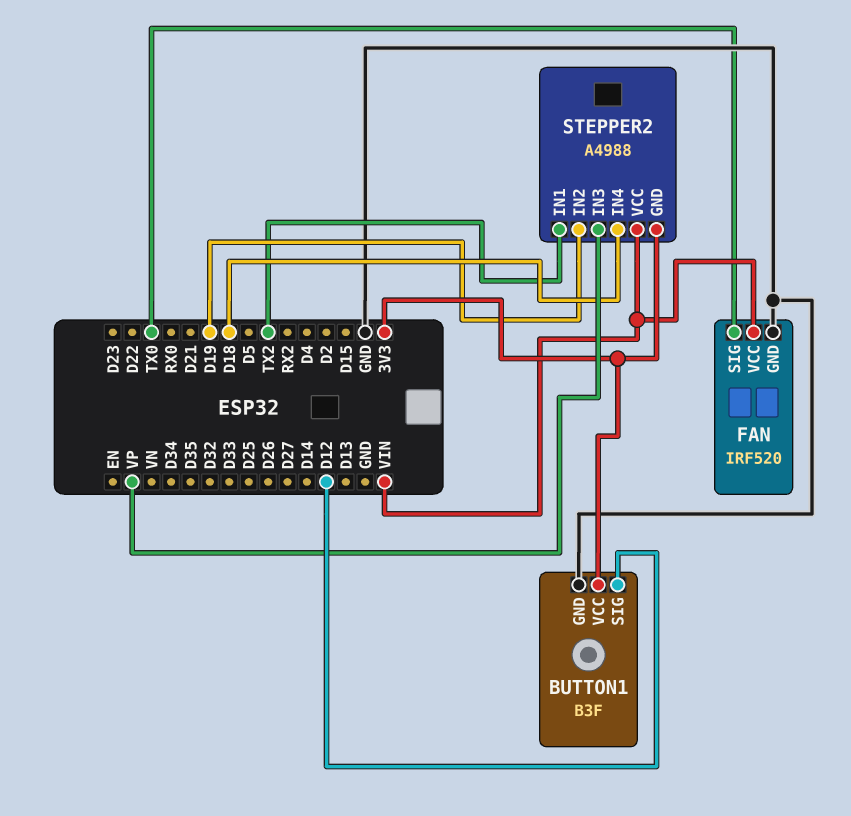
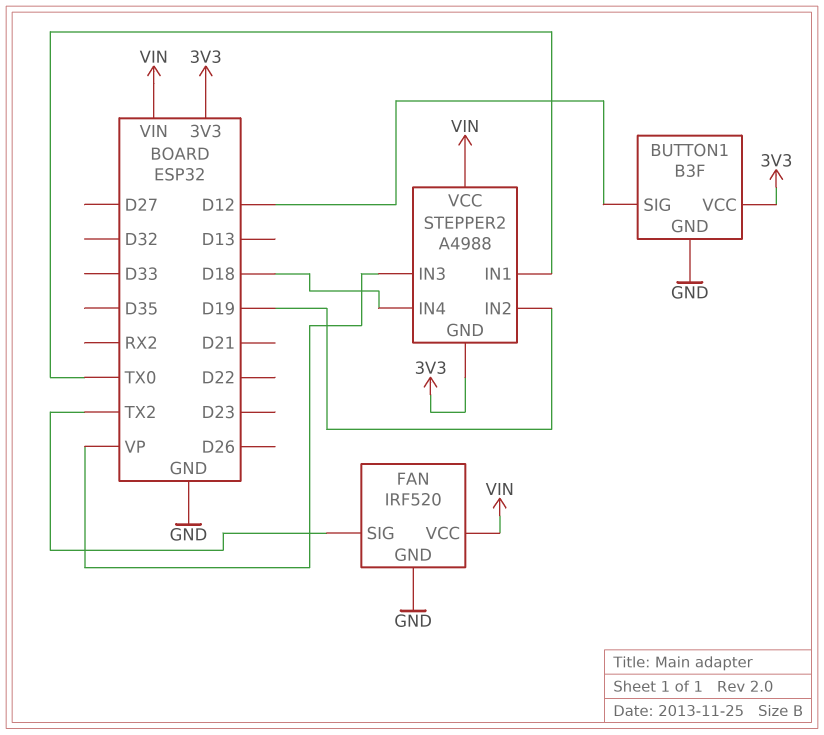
FAN pin SIG: TX0 -> TX2
STEPPER2 pin IN1: TX2 -> TX0

